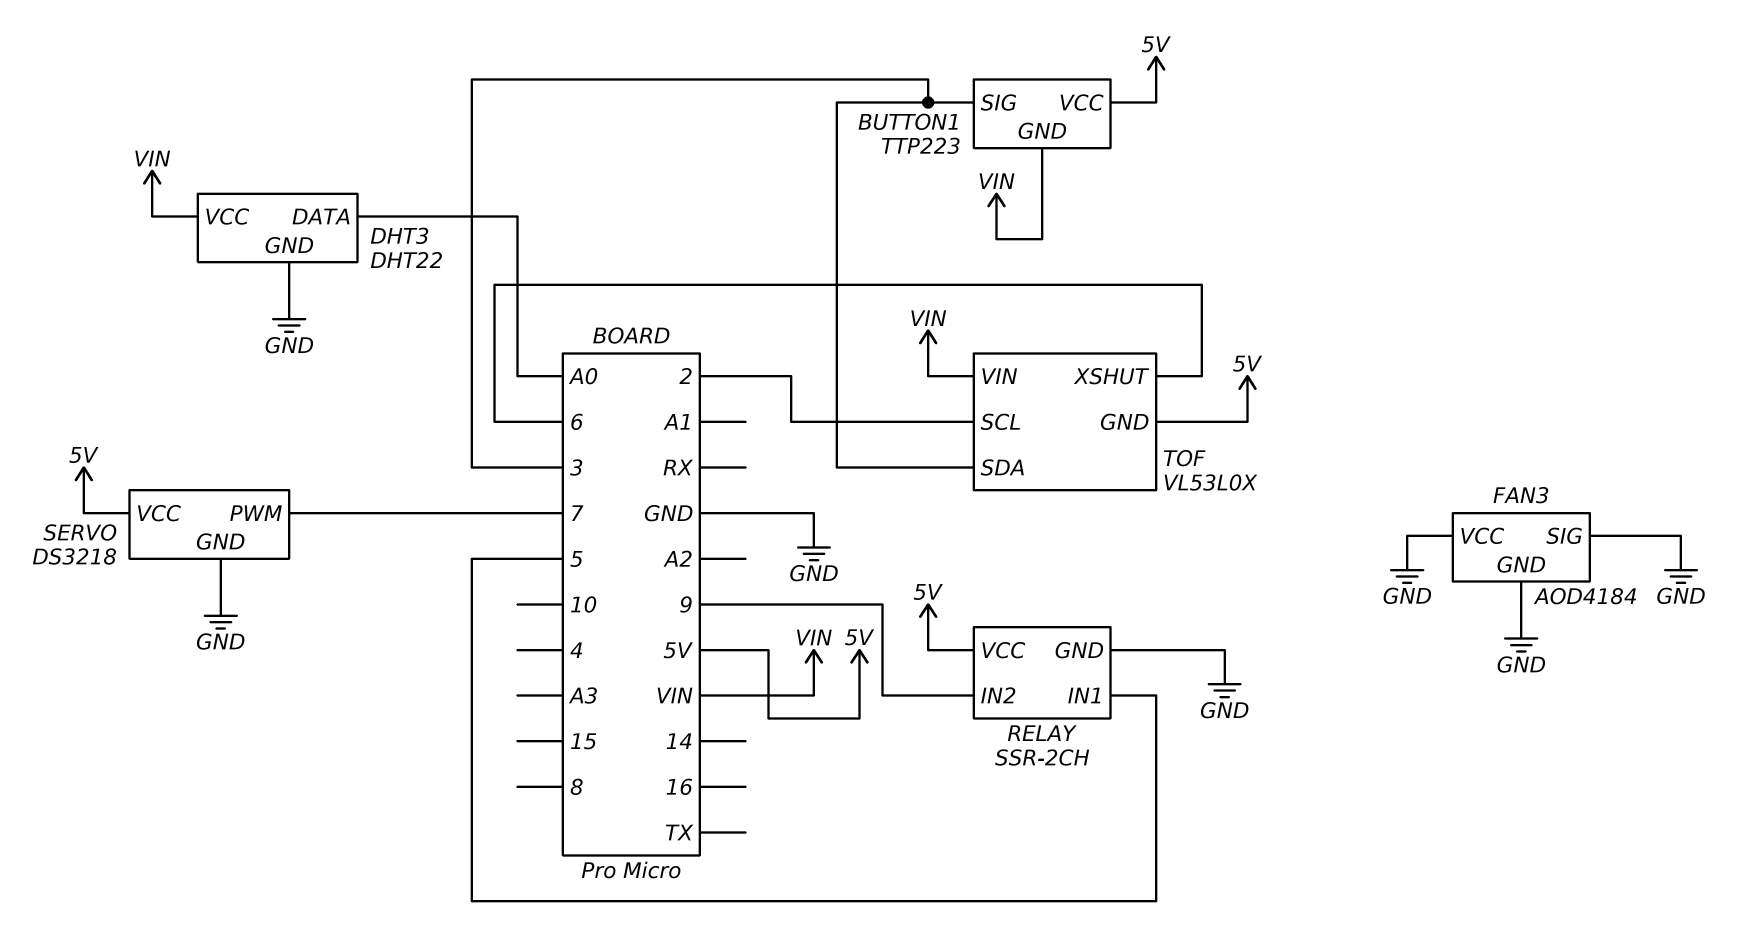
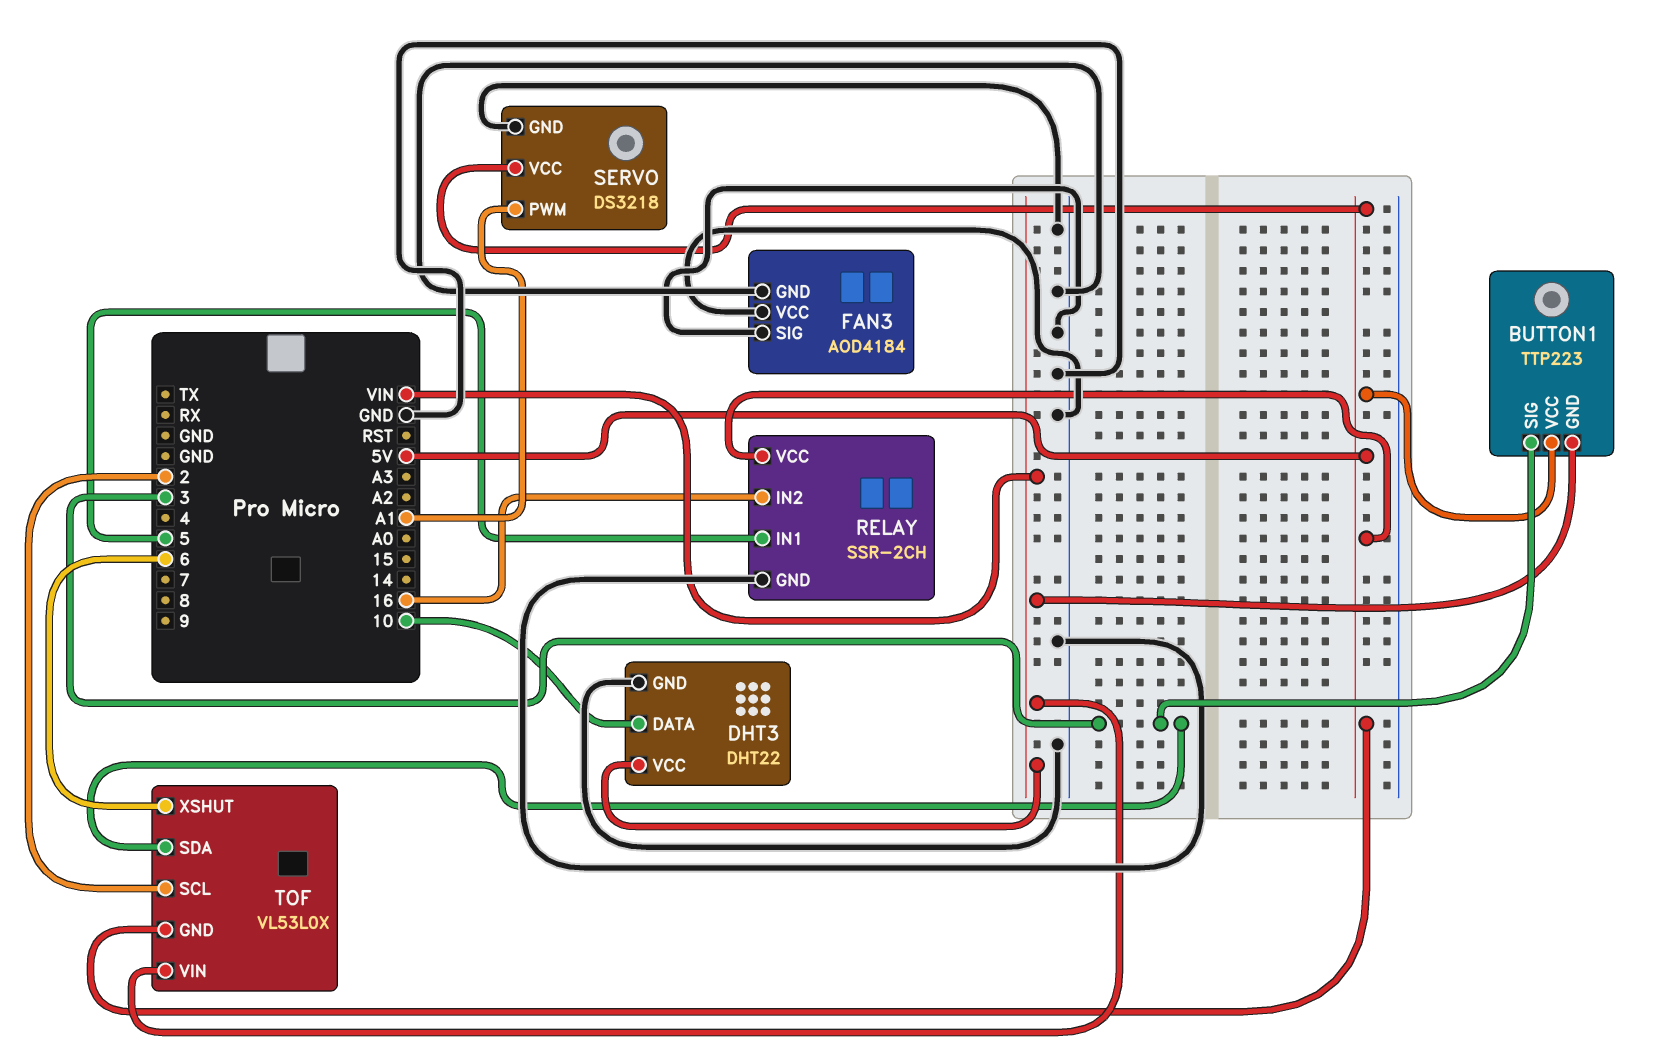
DHT3 pin DATA: A0 -> 10
RELAY pin IN2: 9 -> 16
SERVO pin PWM: 7 -> A1

